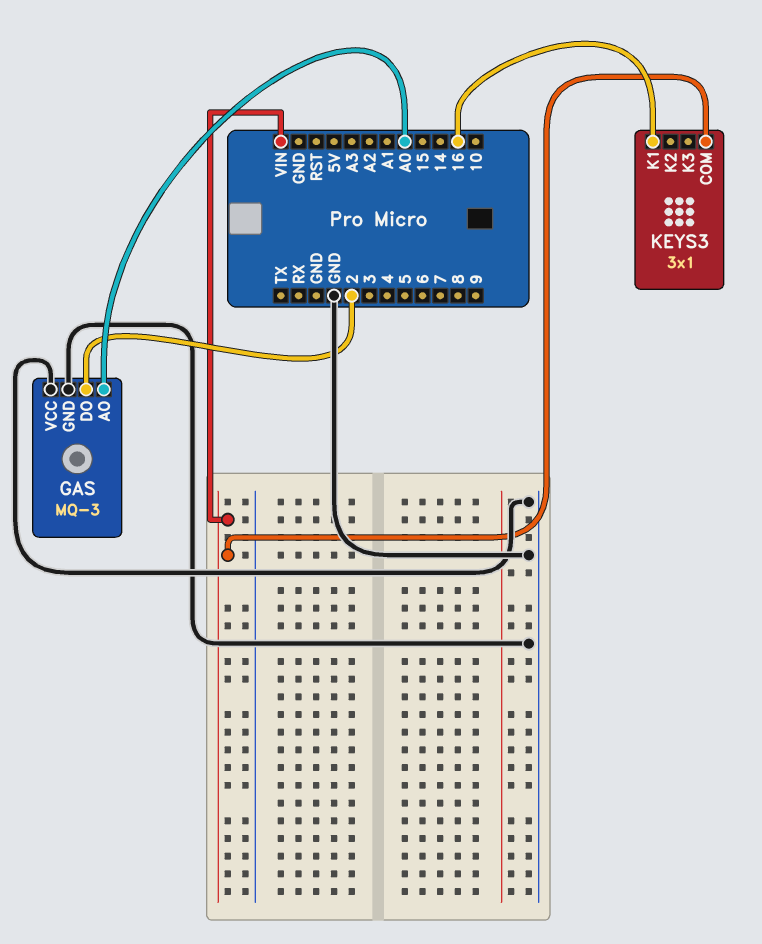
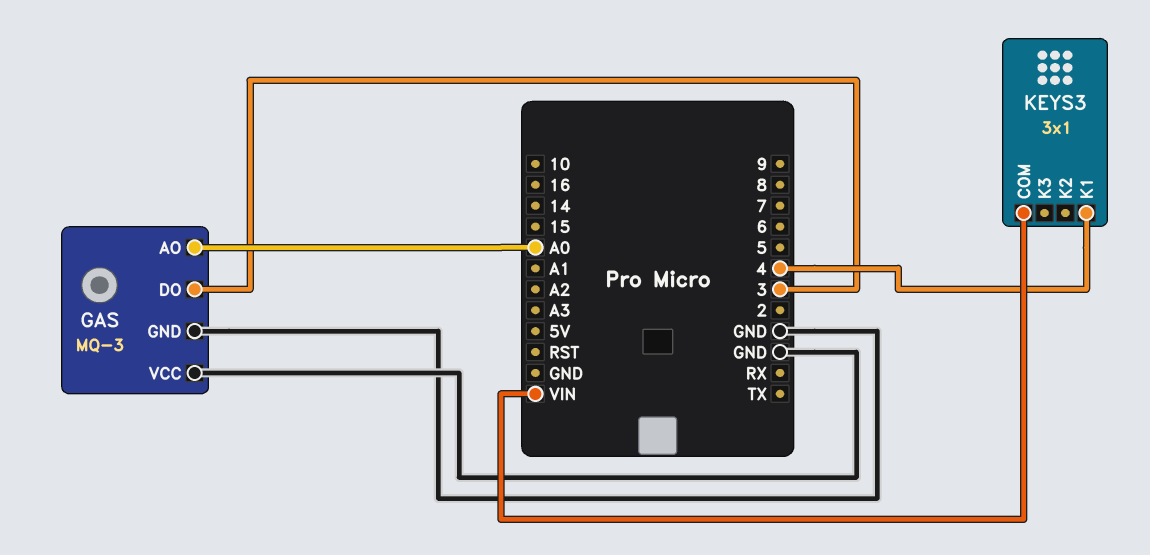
GAS pin DO: 2 -> 3
KEYS3 pin K1: 16 -> 4

